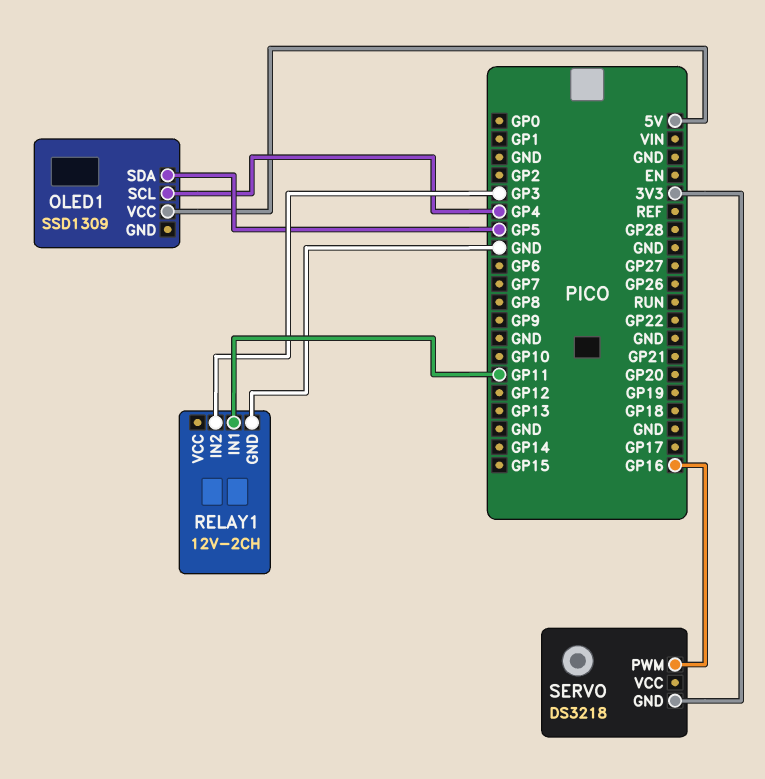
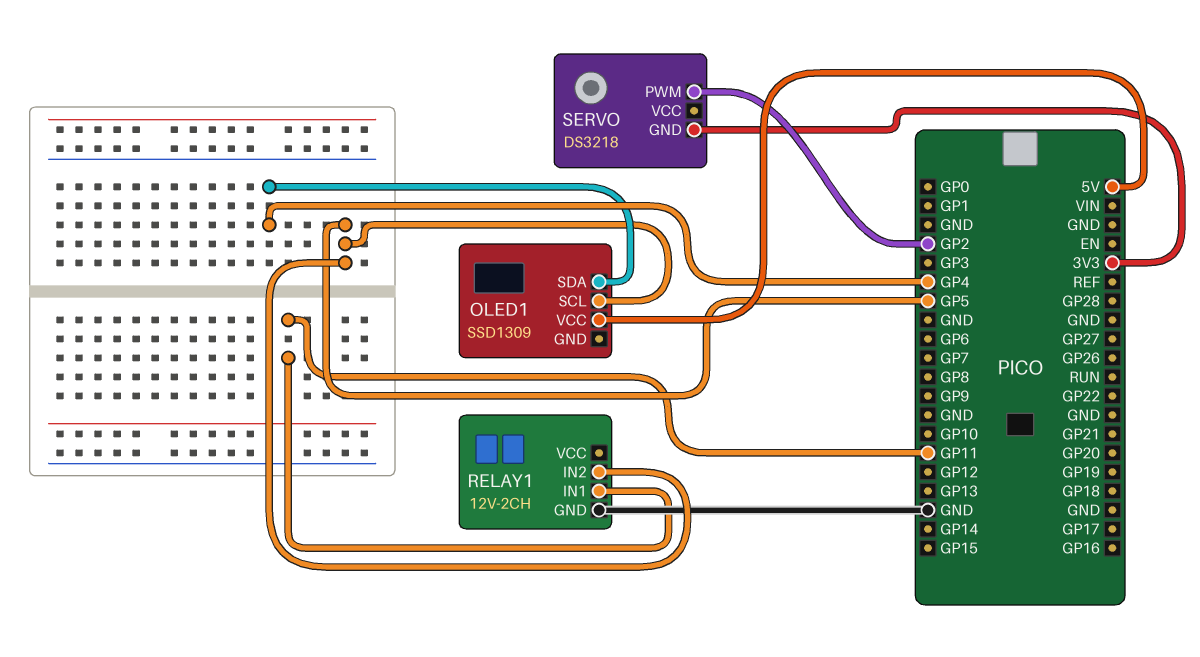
OLED1 pin SCL: GP4 -> GP5
OLED1 pin SDA: GP5 -> GP4
RELAY1 pin IN2: GP3 -> GP5
SERVO pin PWM: GP16 -> GP2

